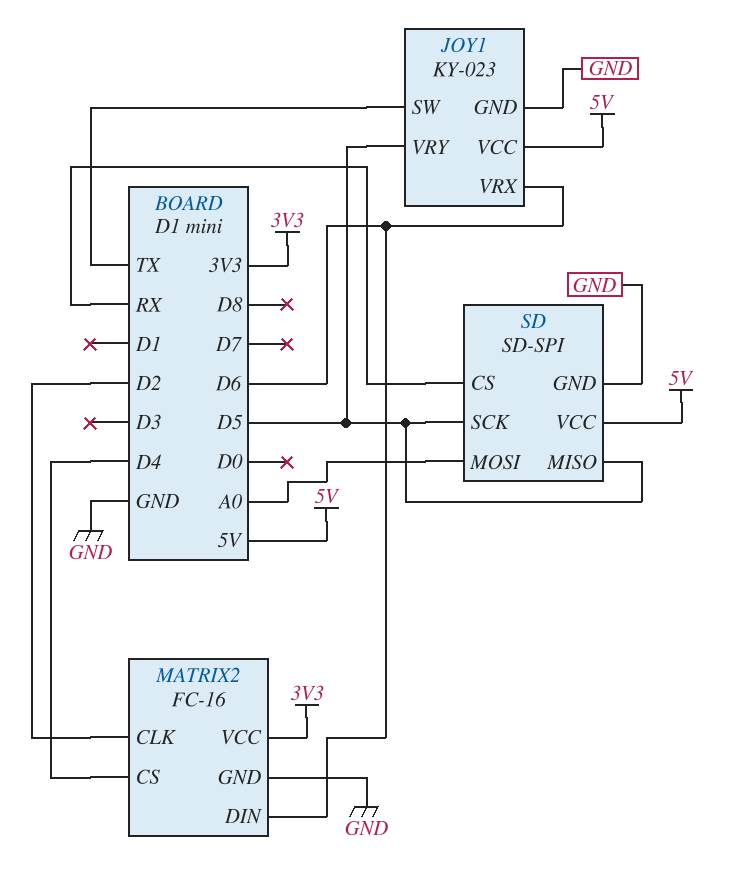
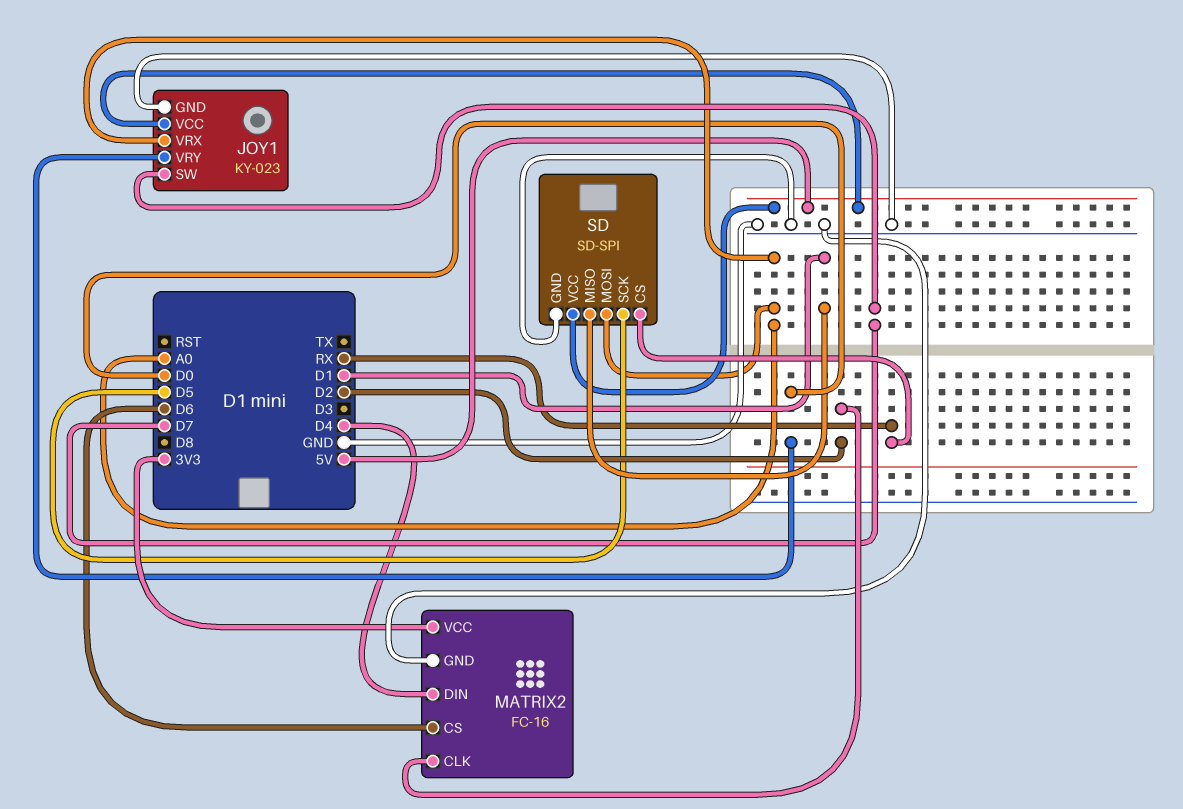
JOY1 pin SW: TX -> D7
JOY1 pin VRX: D6 -> A0
JOY1 pin VRY: D5 -> D0
MATRIX2 pin CS: D4 -> D6
MATRIX2 pin DIN: D6 -> D4
SD pin MISO: D5 -> D1

